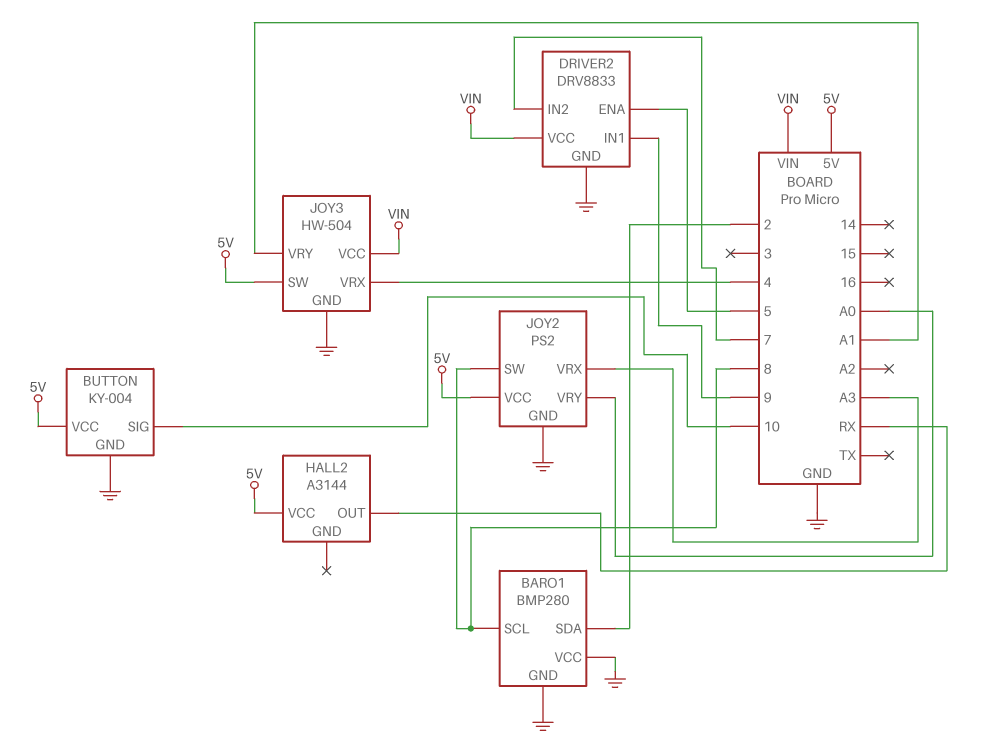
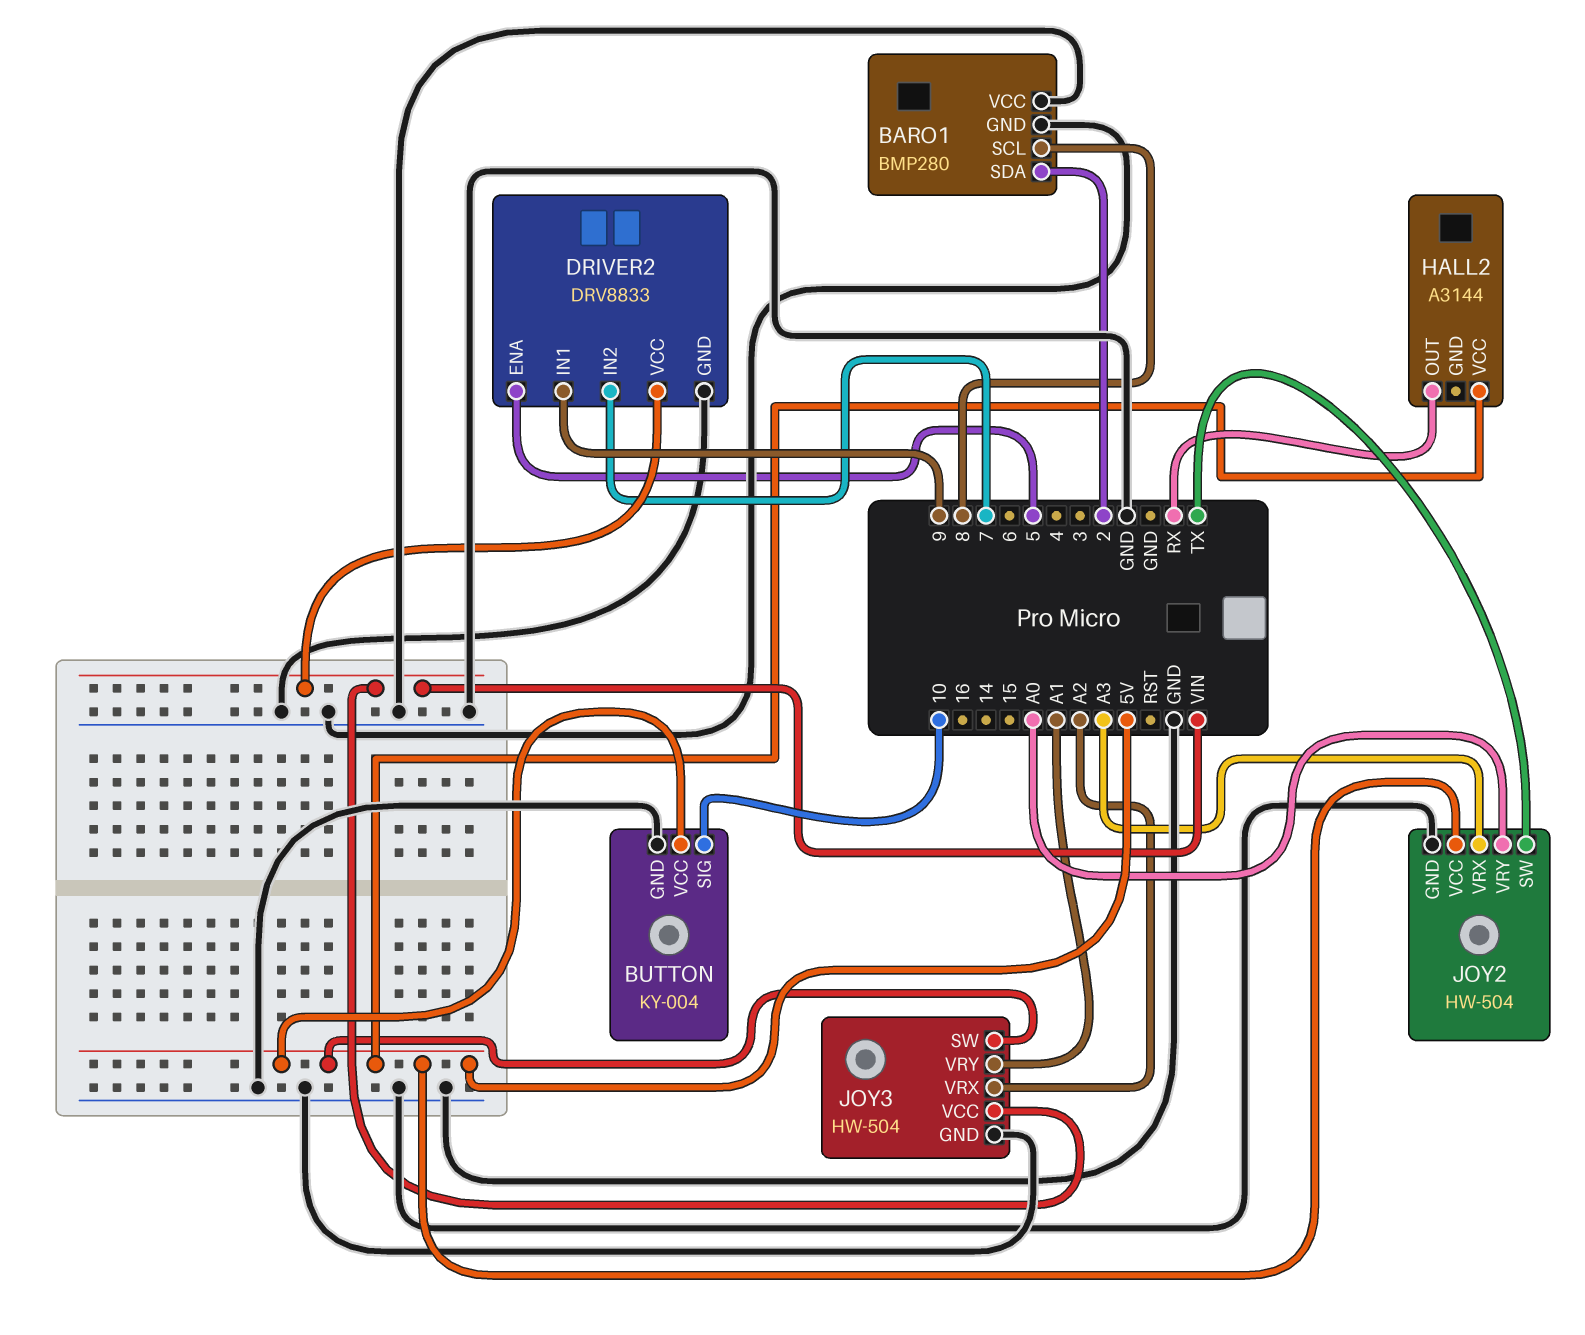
JOY2: PS2 -> HW-504
JOY2 pin SW: 8 -> TX
JOY3 pin VRX: 4 -> A2

